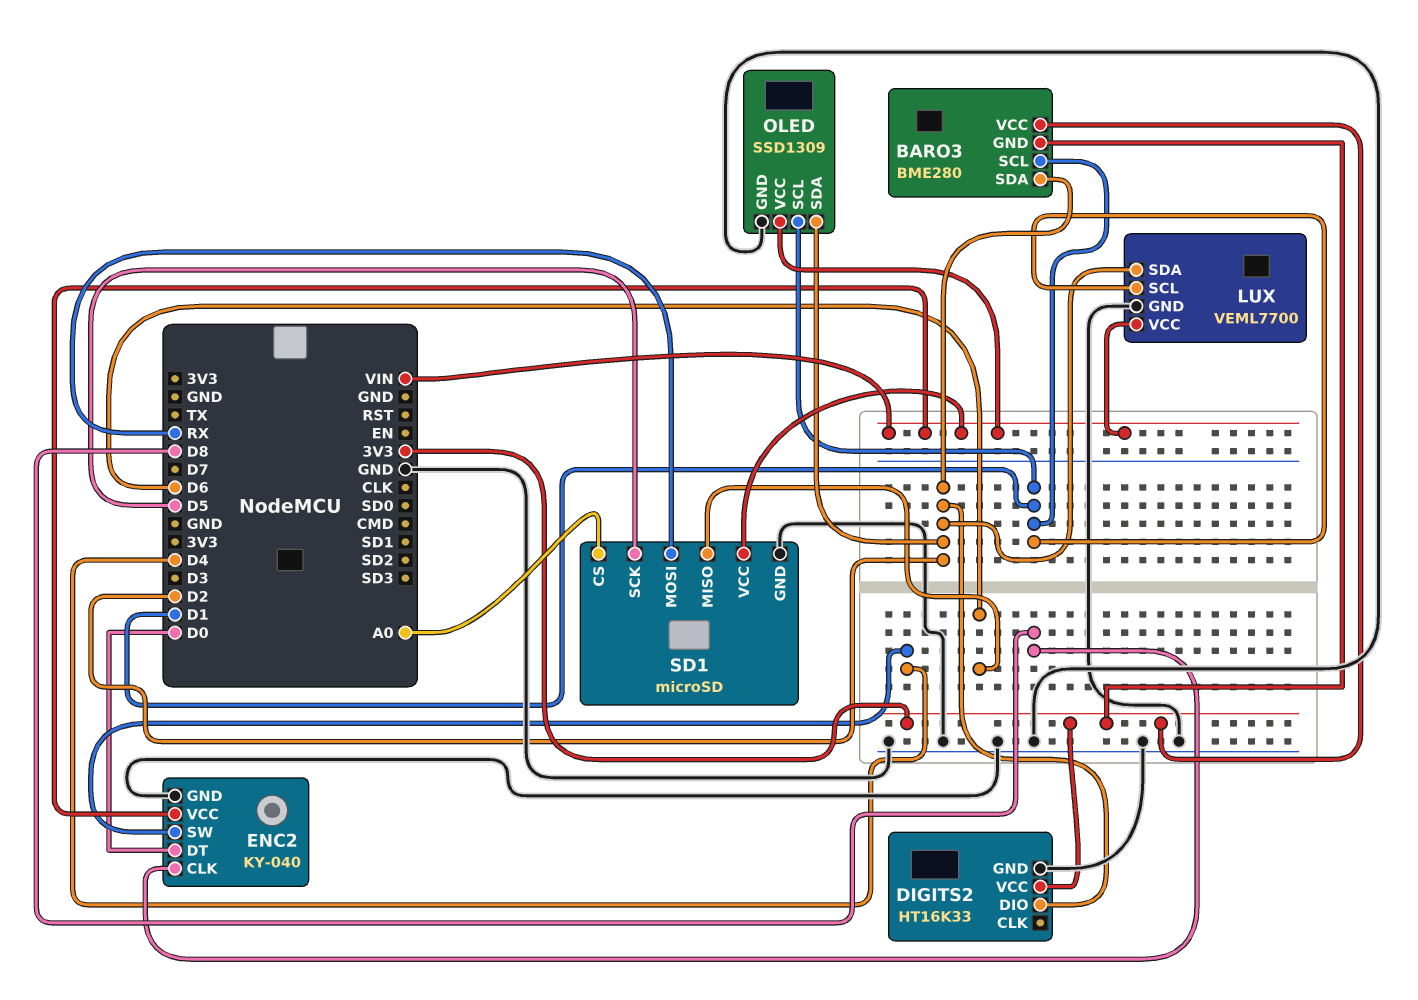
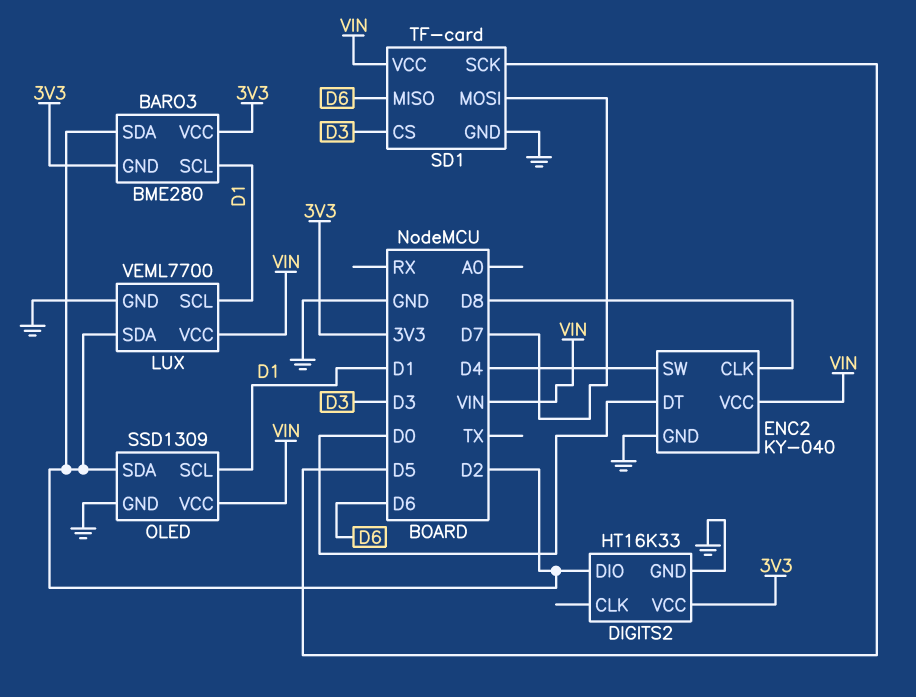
SD1: microSD -> TF-card
SD1 pin CS: A0 -> D3
SD1 pin MOSI: RX -> D7

